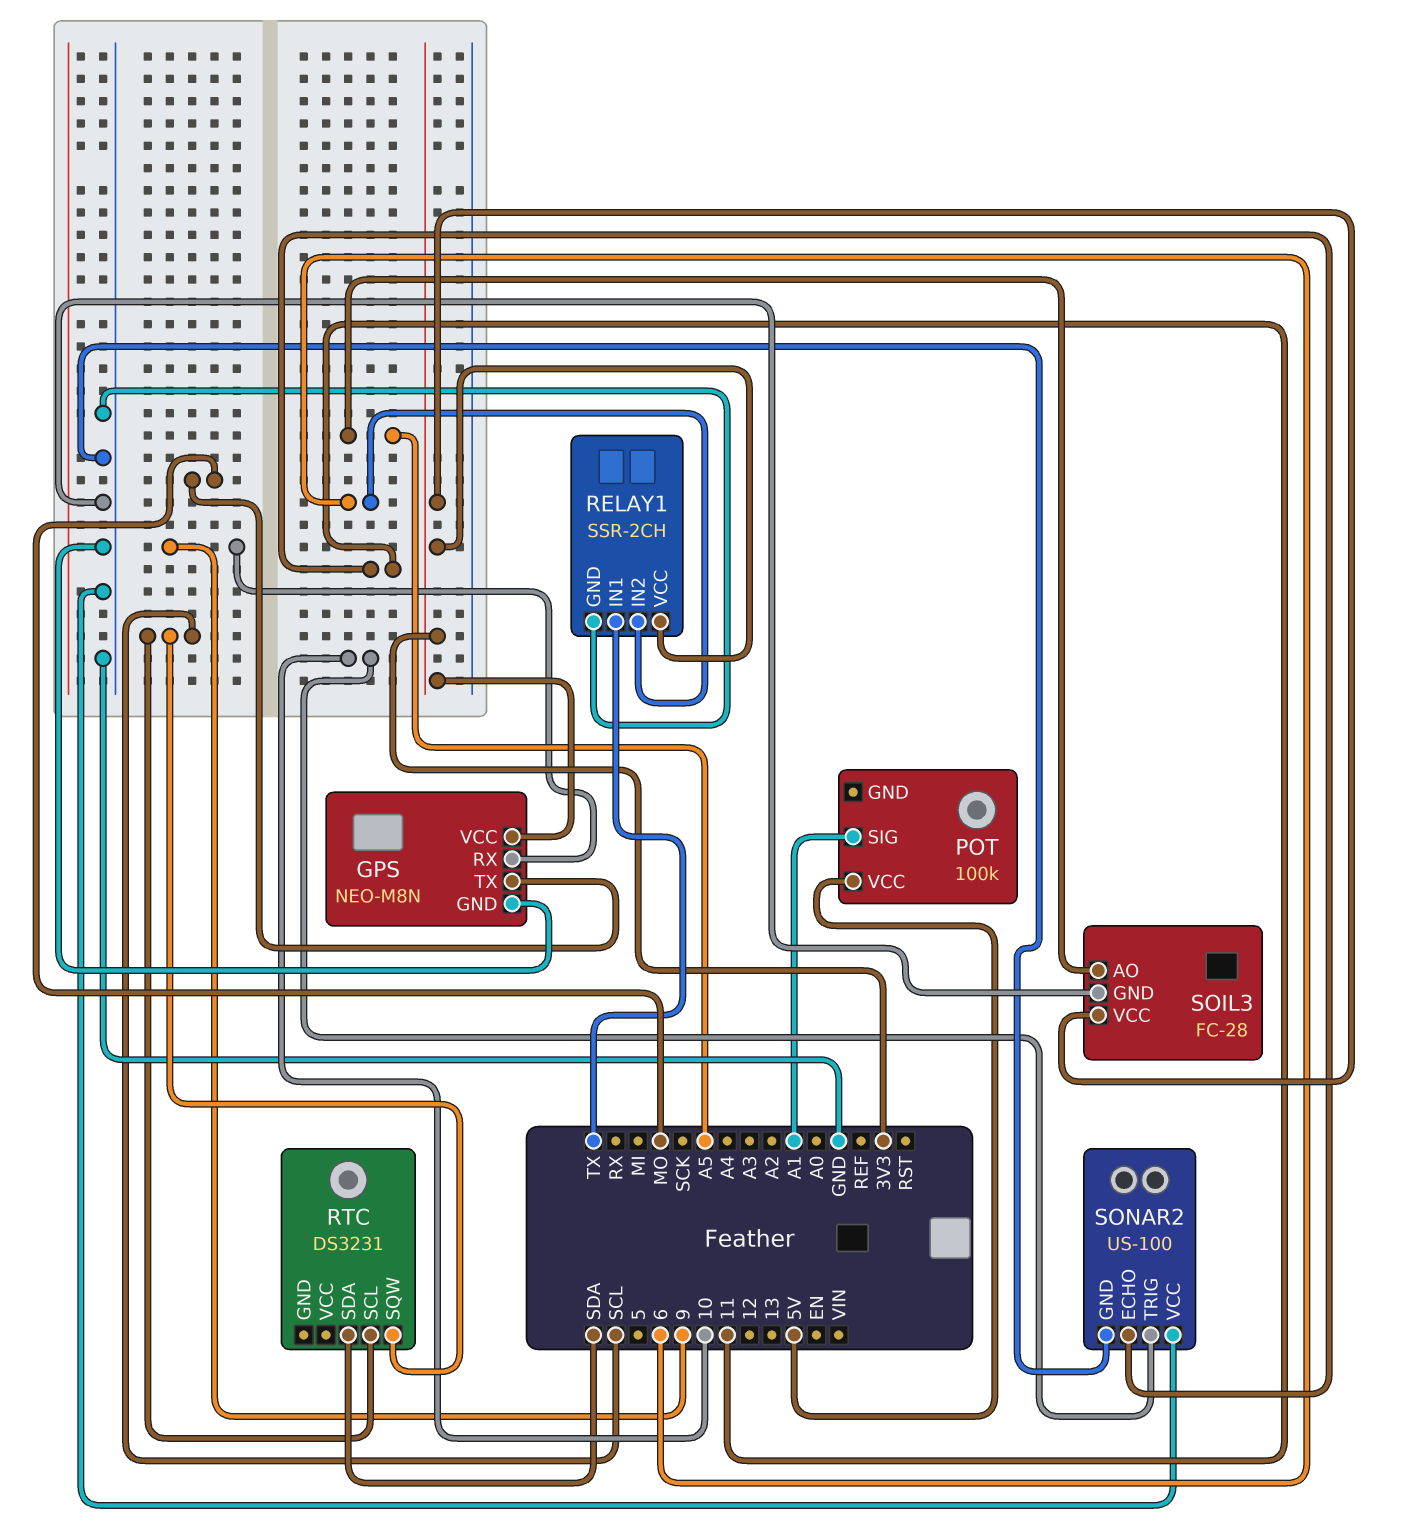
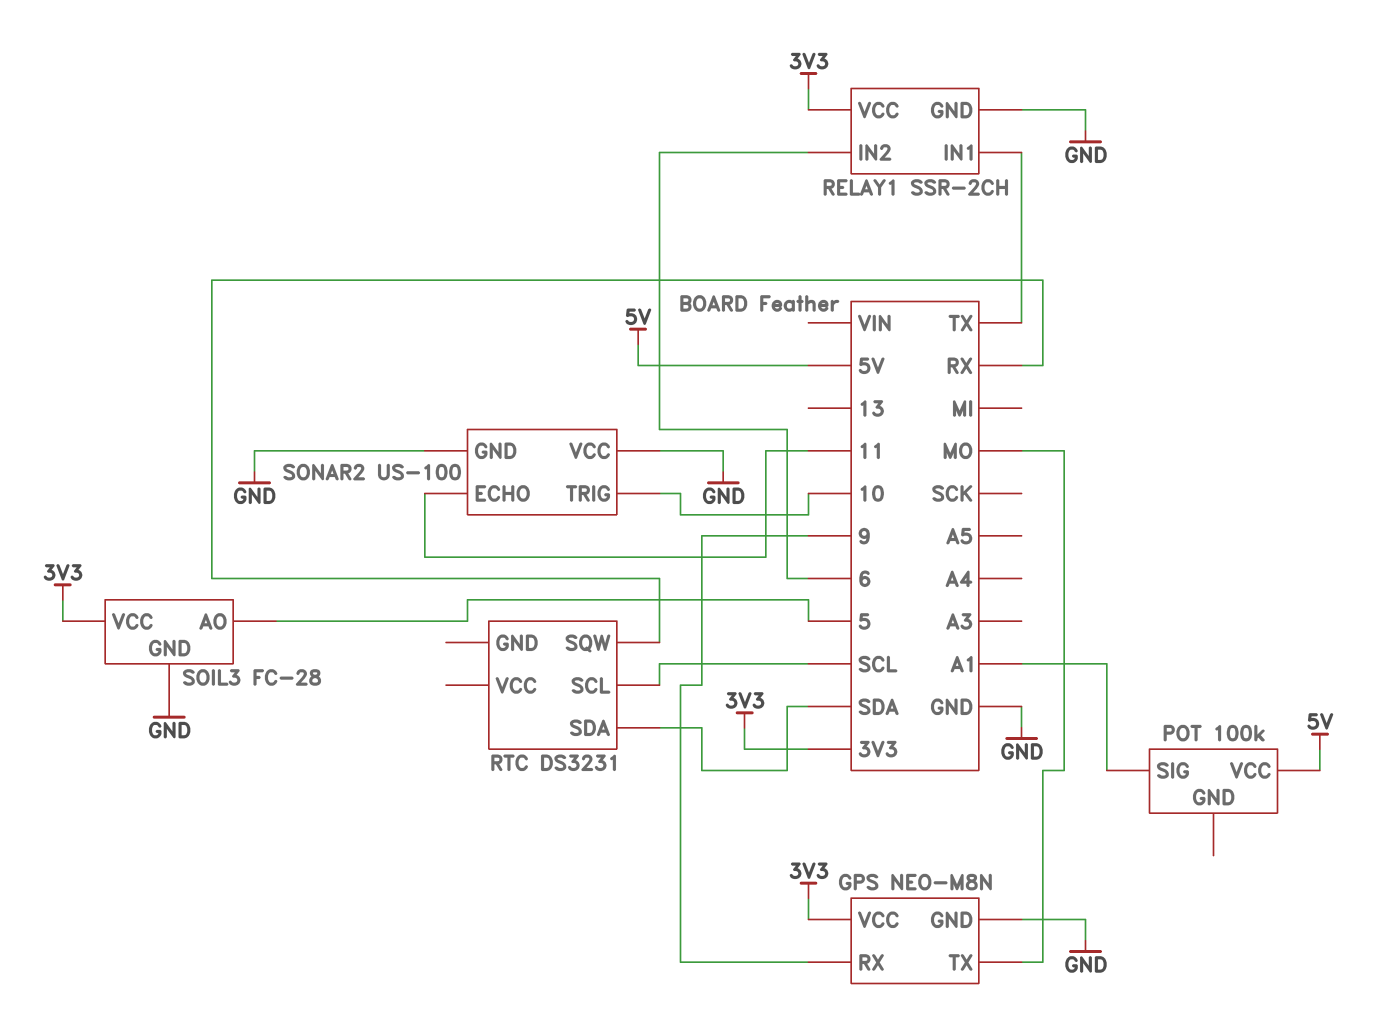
RTC pin SQW: SCL -> RX
SOIL3 pin AO: A5 -> 5

